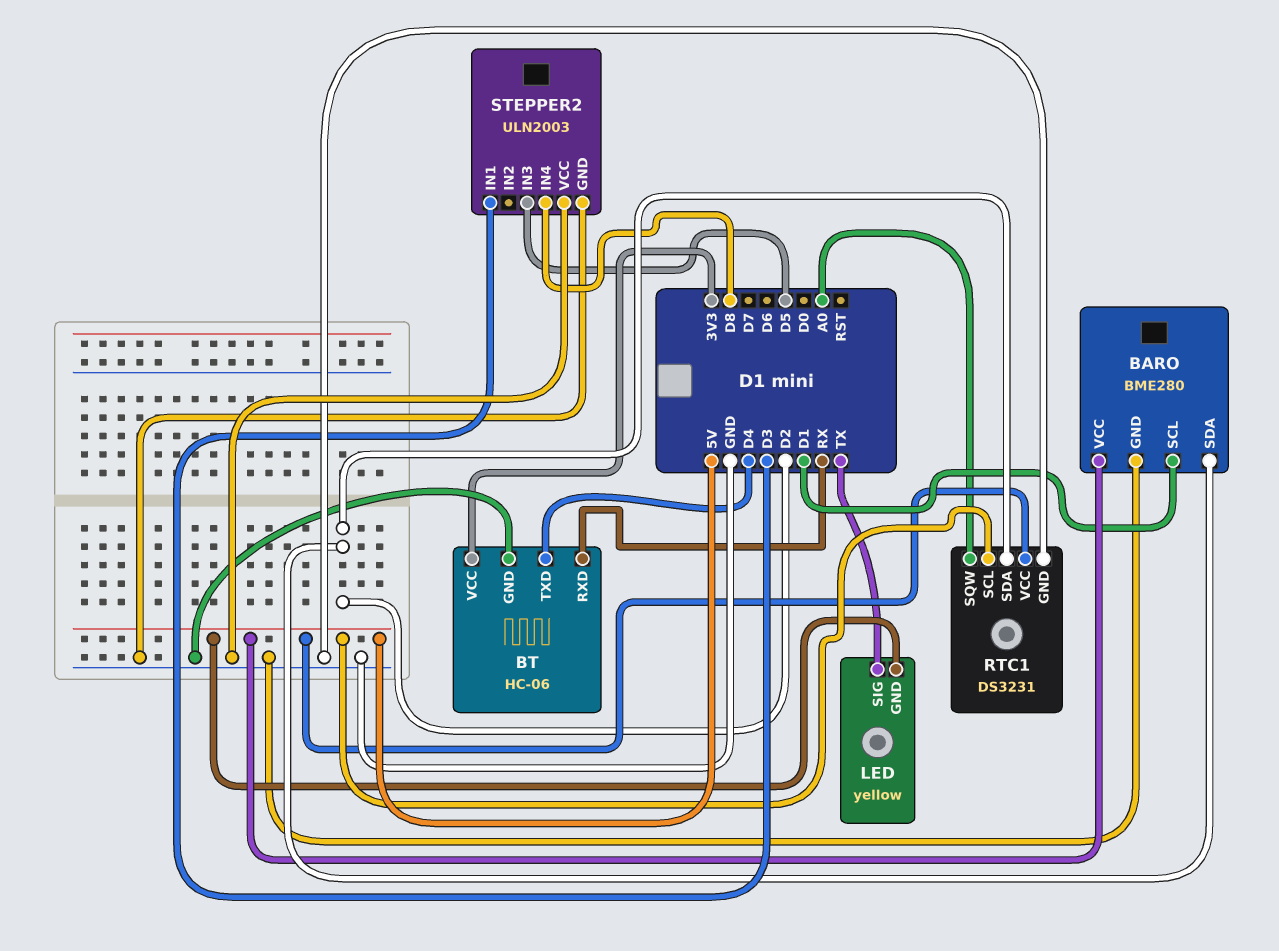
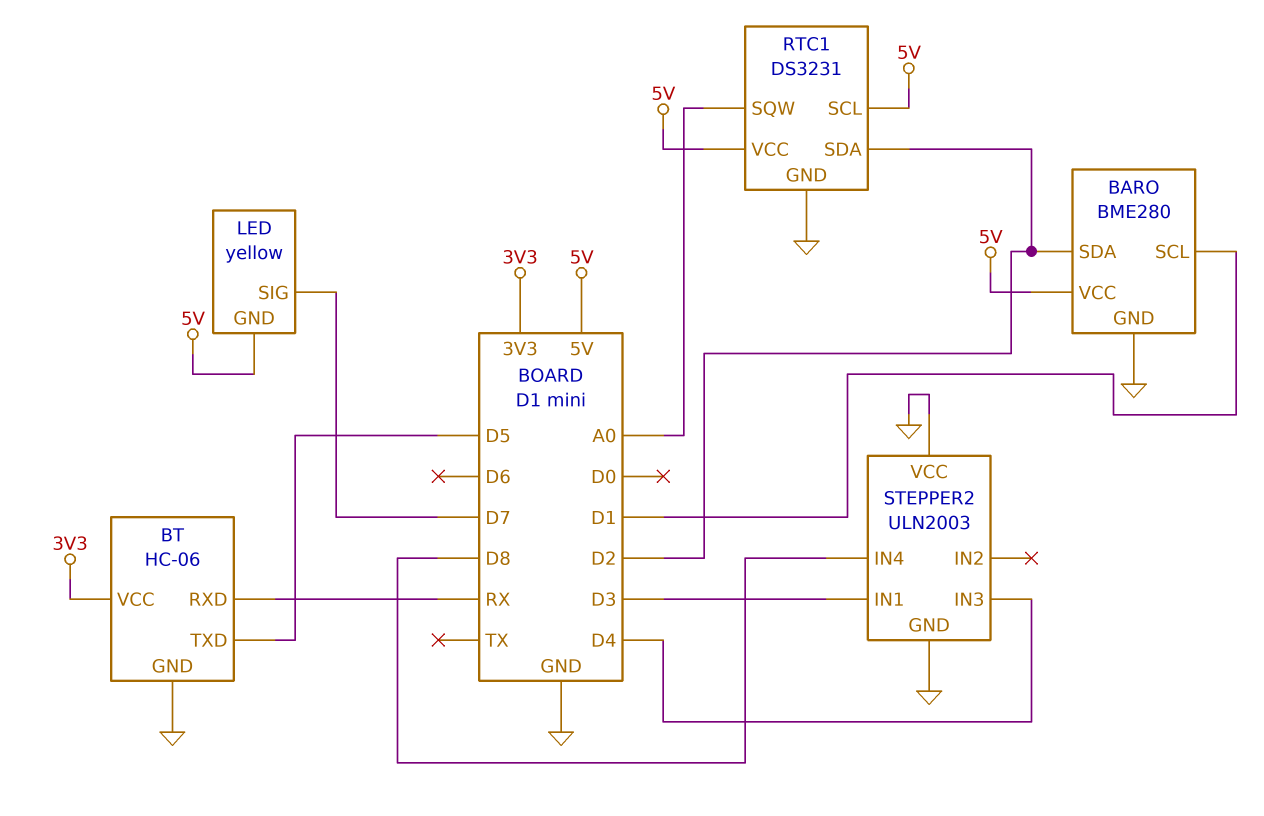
BT pin TXD: D4 -> D5
LED pin SIG: TX -> D7
STEPPER2 pin IN3: D5 -> D4

